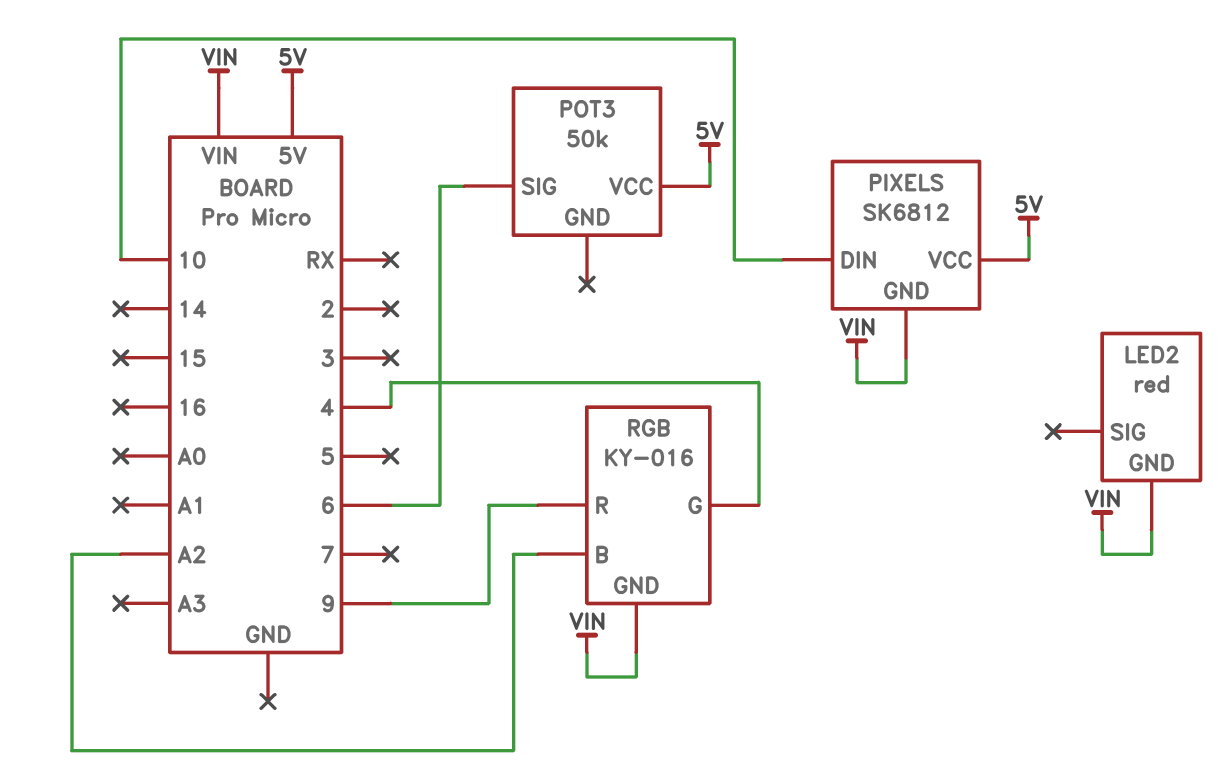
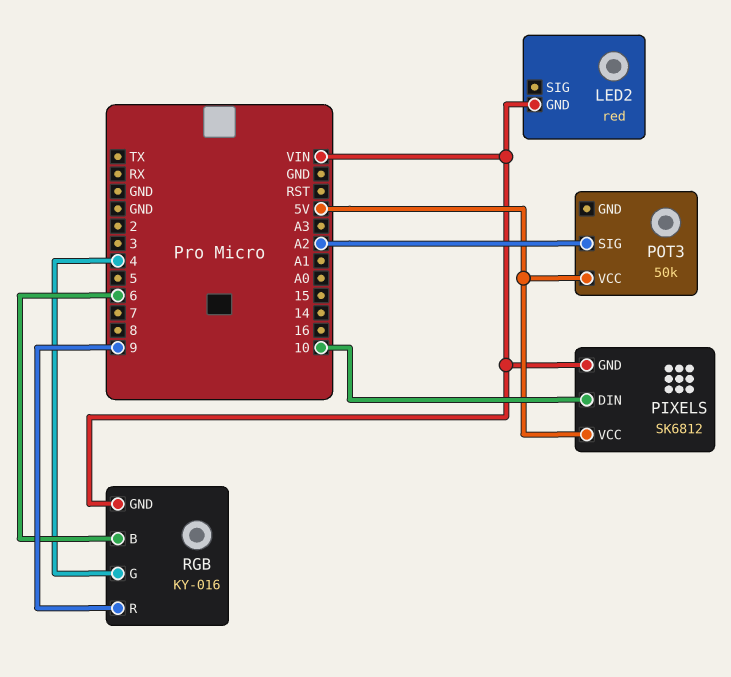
POT3 pin SIG: 6 -> A2
RGB pin B: A2 -> 6

